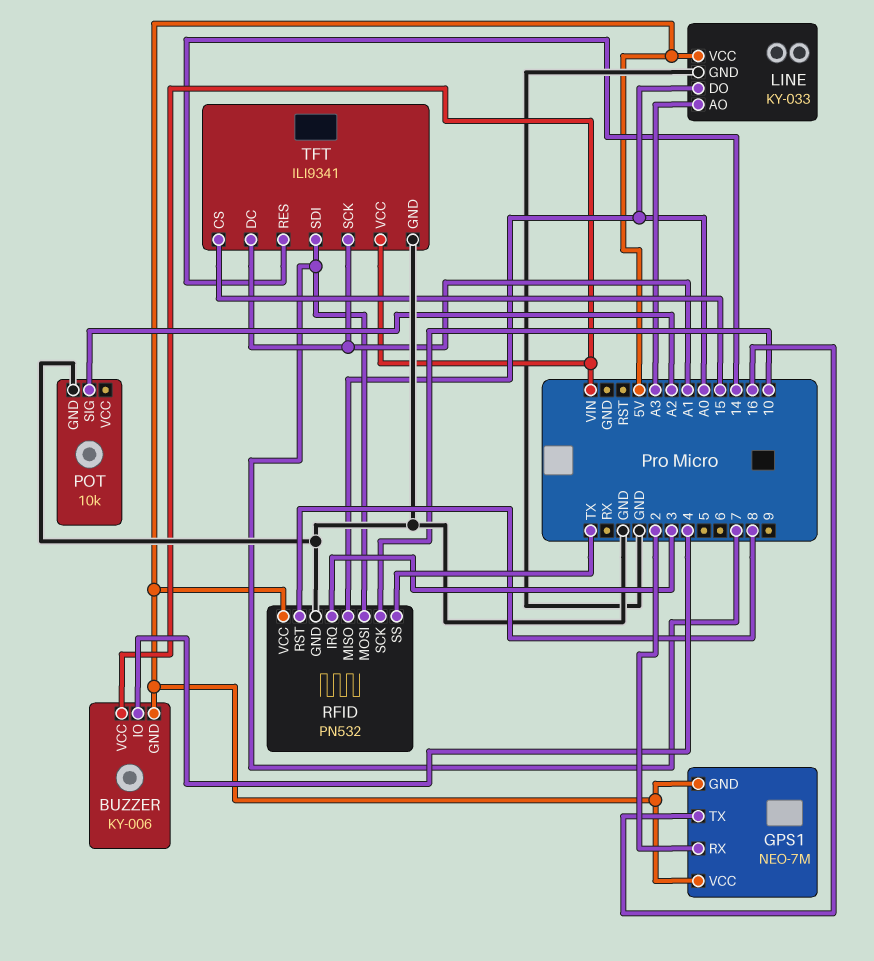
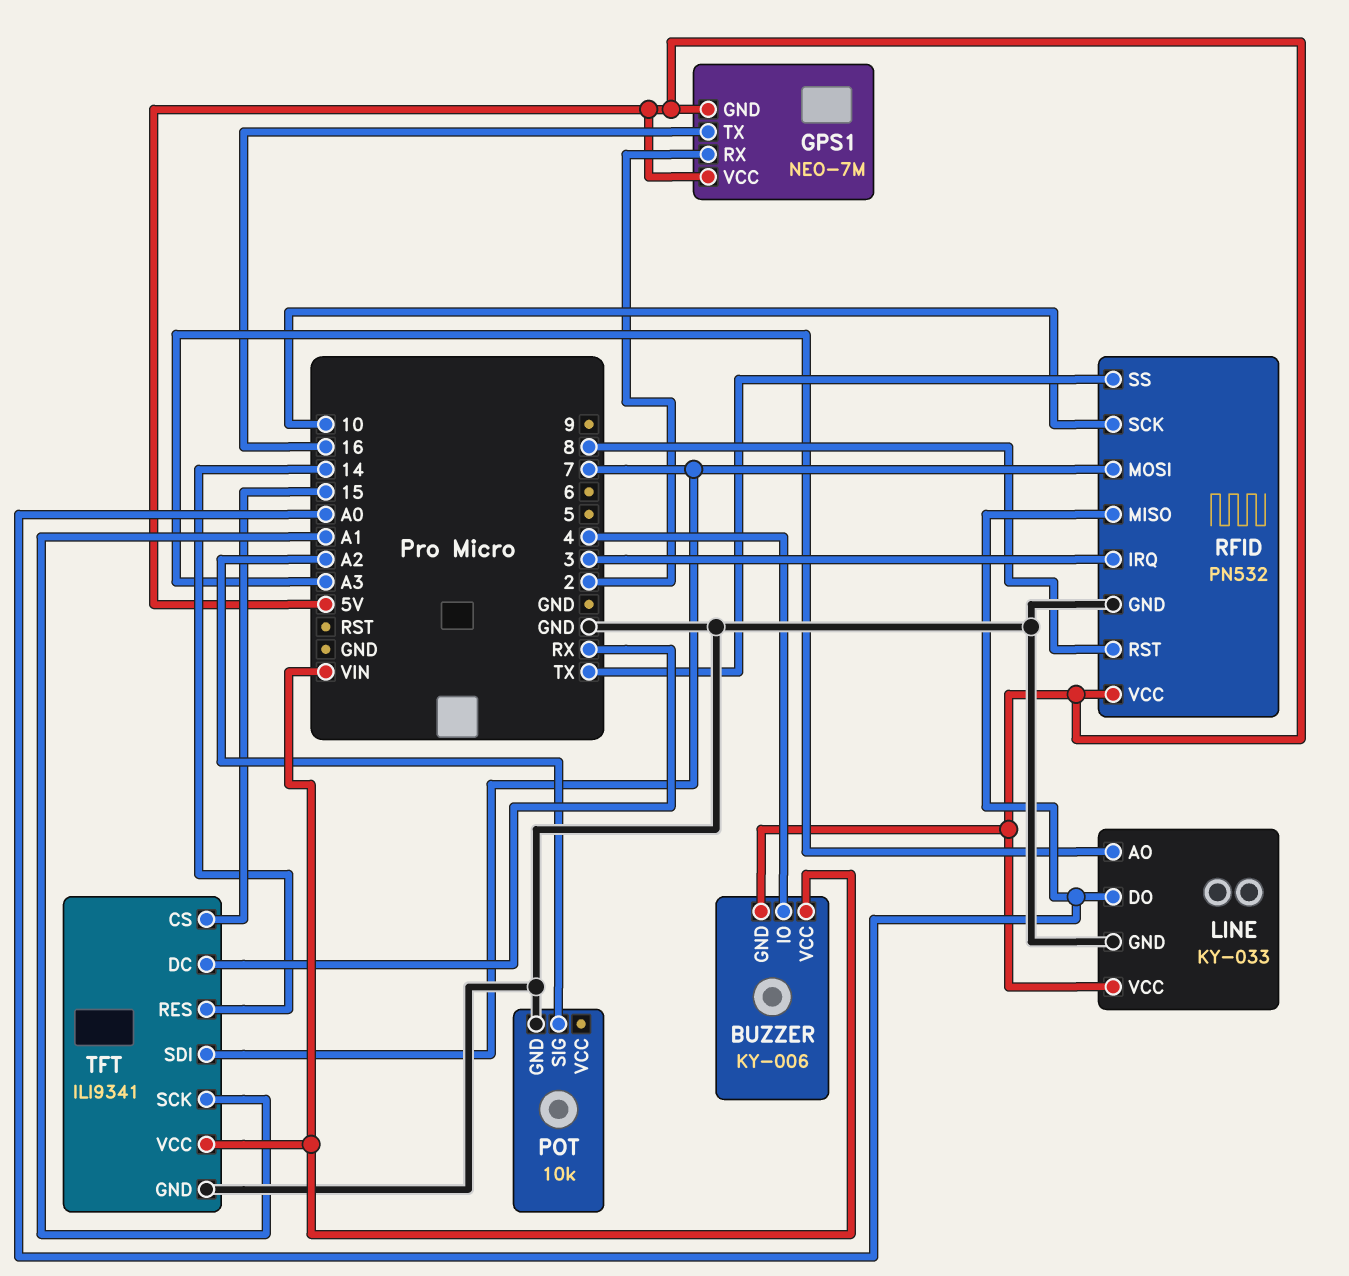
TFT pin DC: A1 -> RX

